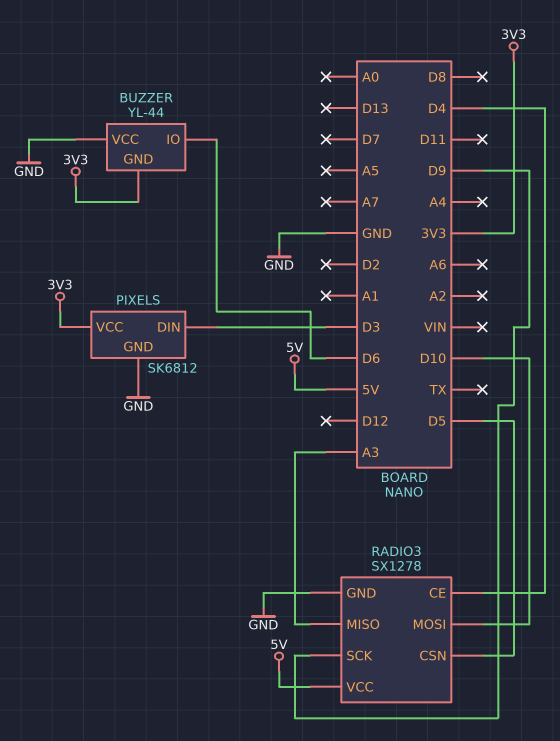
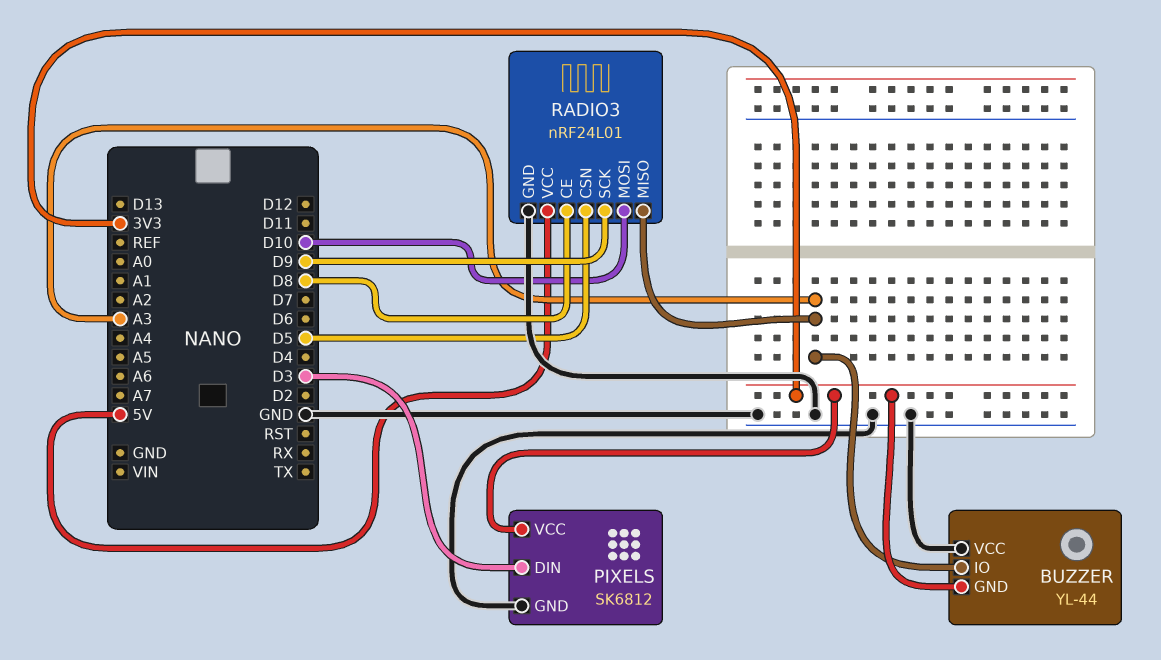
BUZZER pin IO: D6 -> A3
RADIO3: SX1278 -> nRF24L01
RADIO3 pin CE: D4 -> D8

